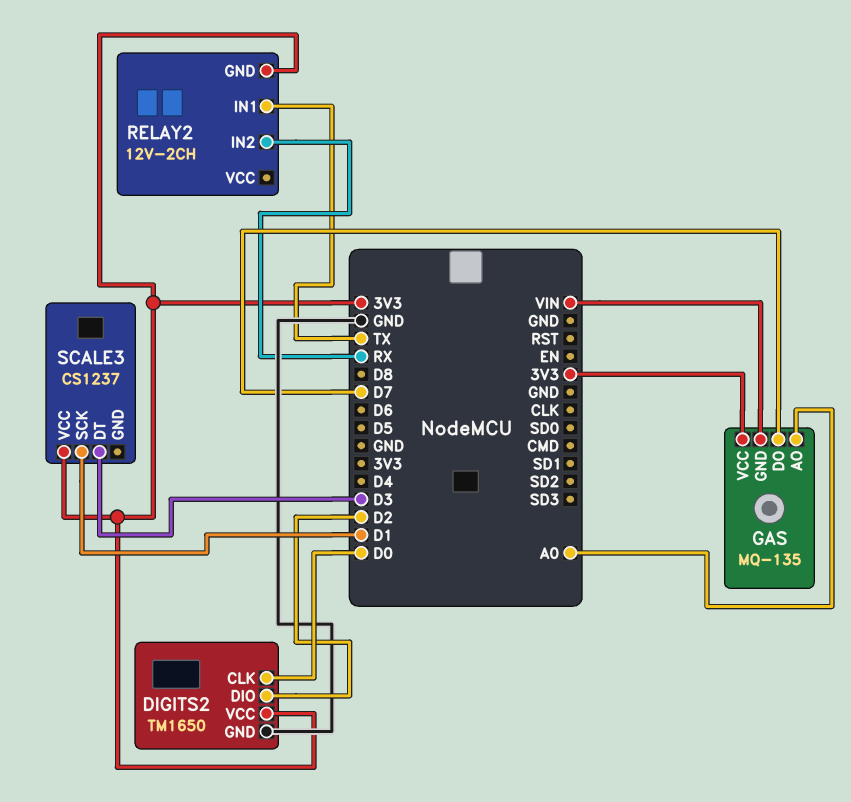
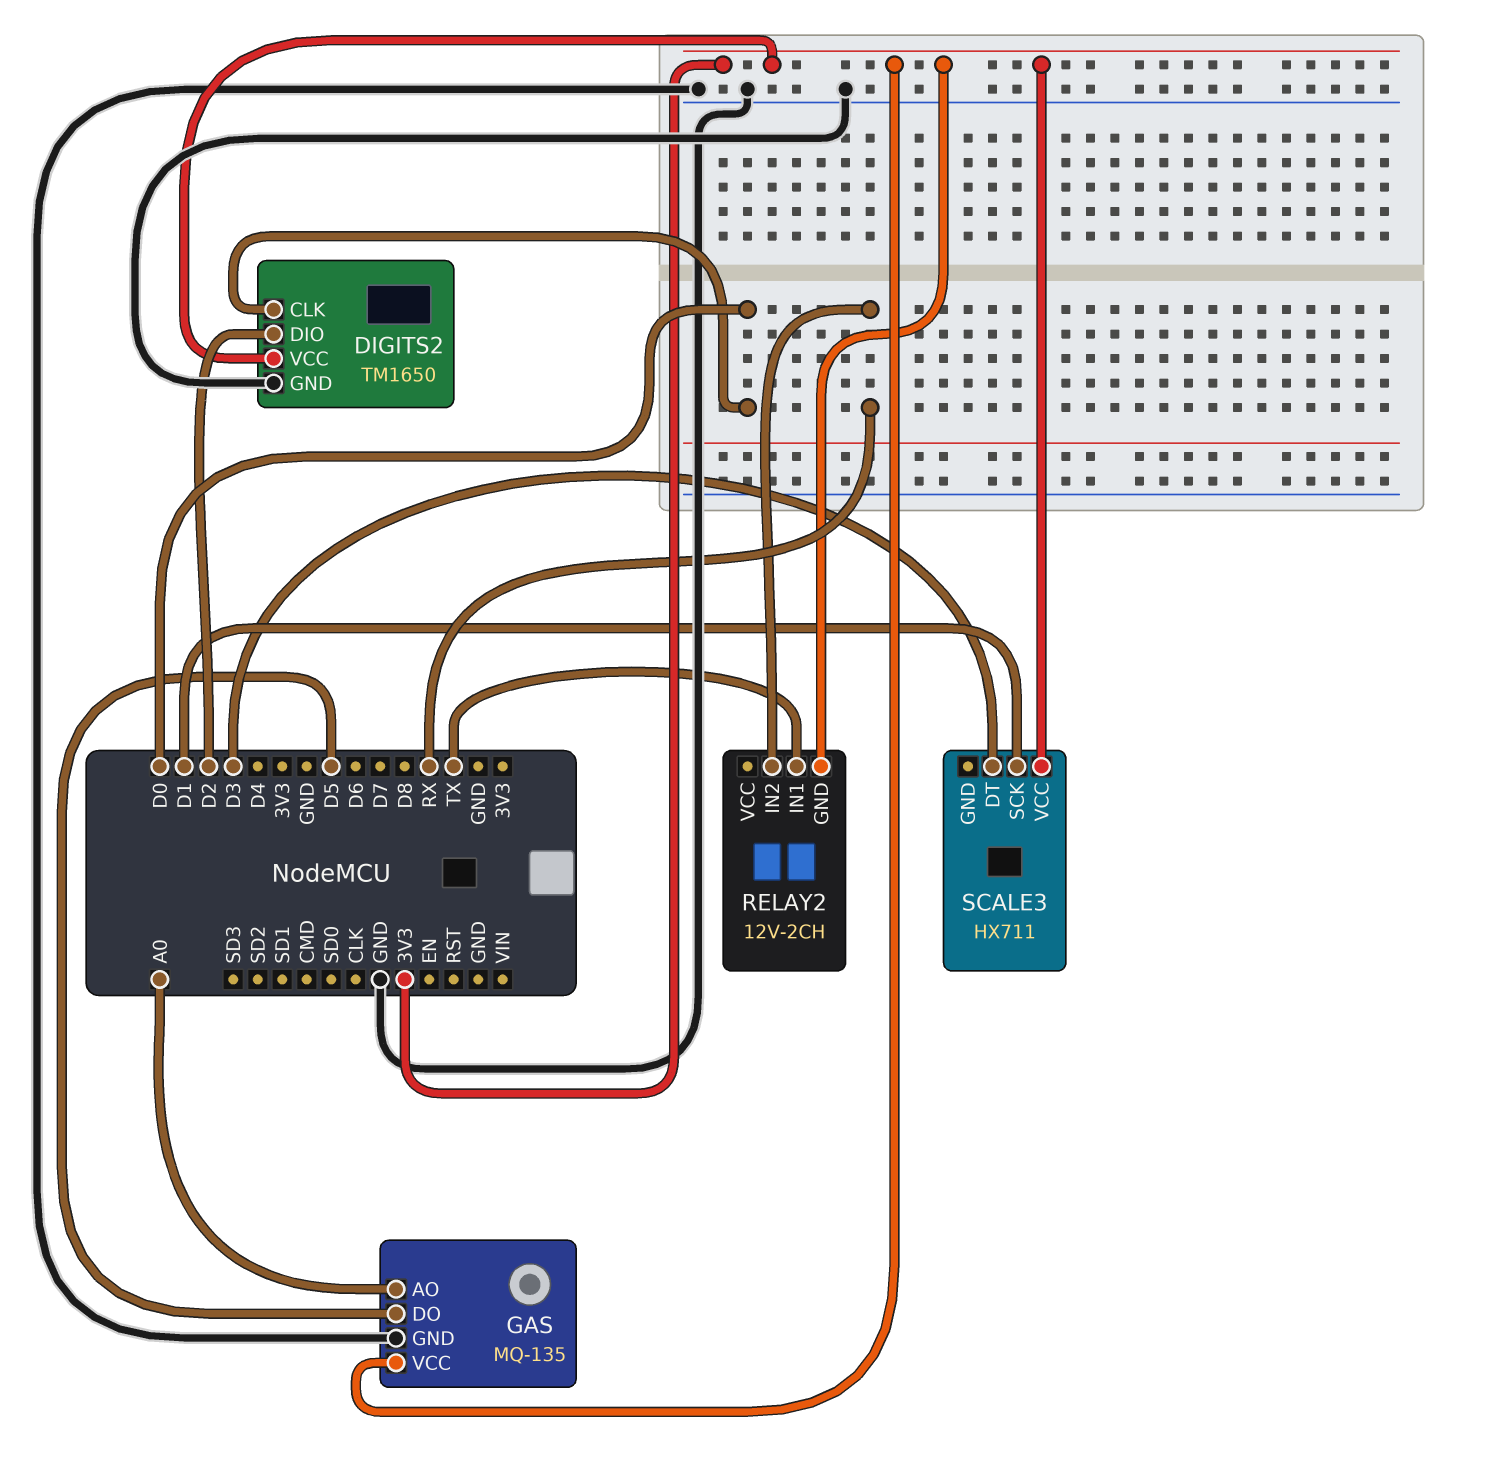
GAS pin DO: D7 -> D5
GAS pin GND: VIN -> GND
SCALE3: CS1237 -> HX711

